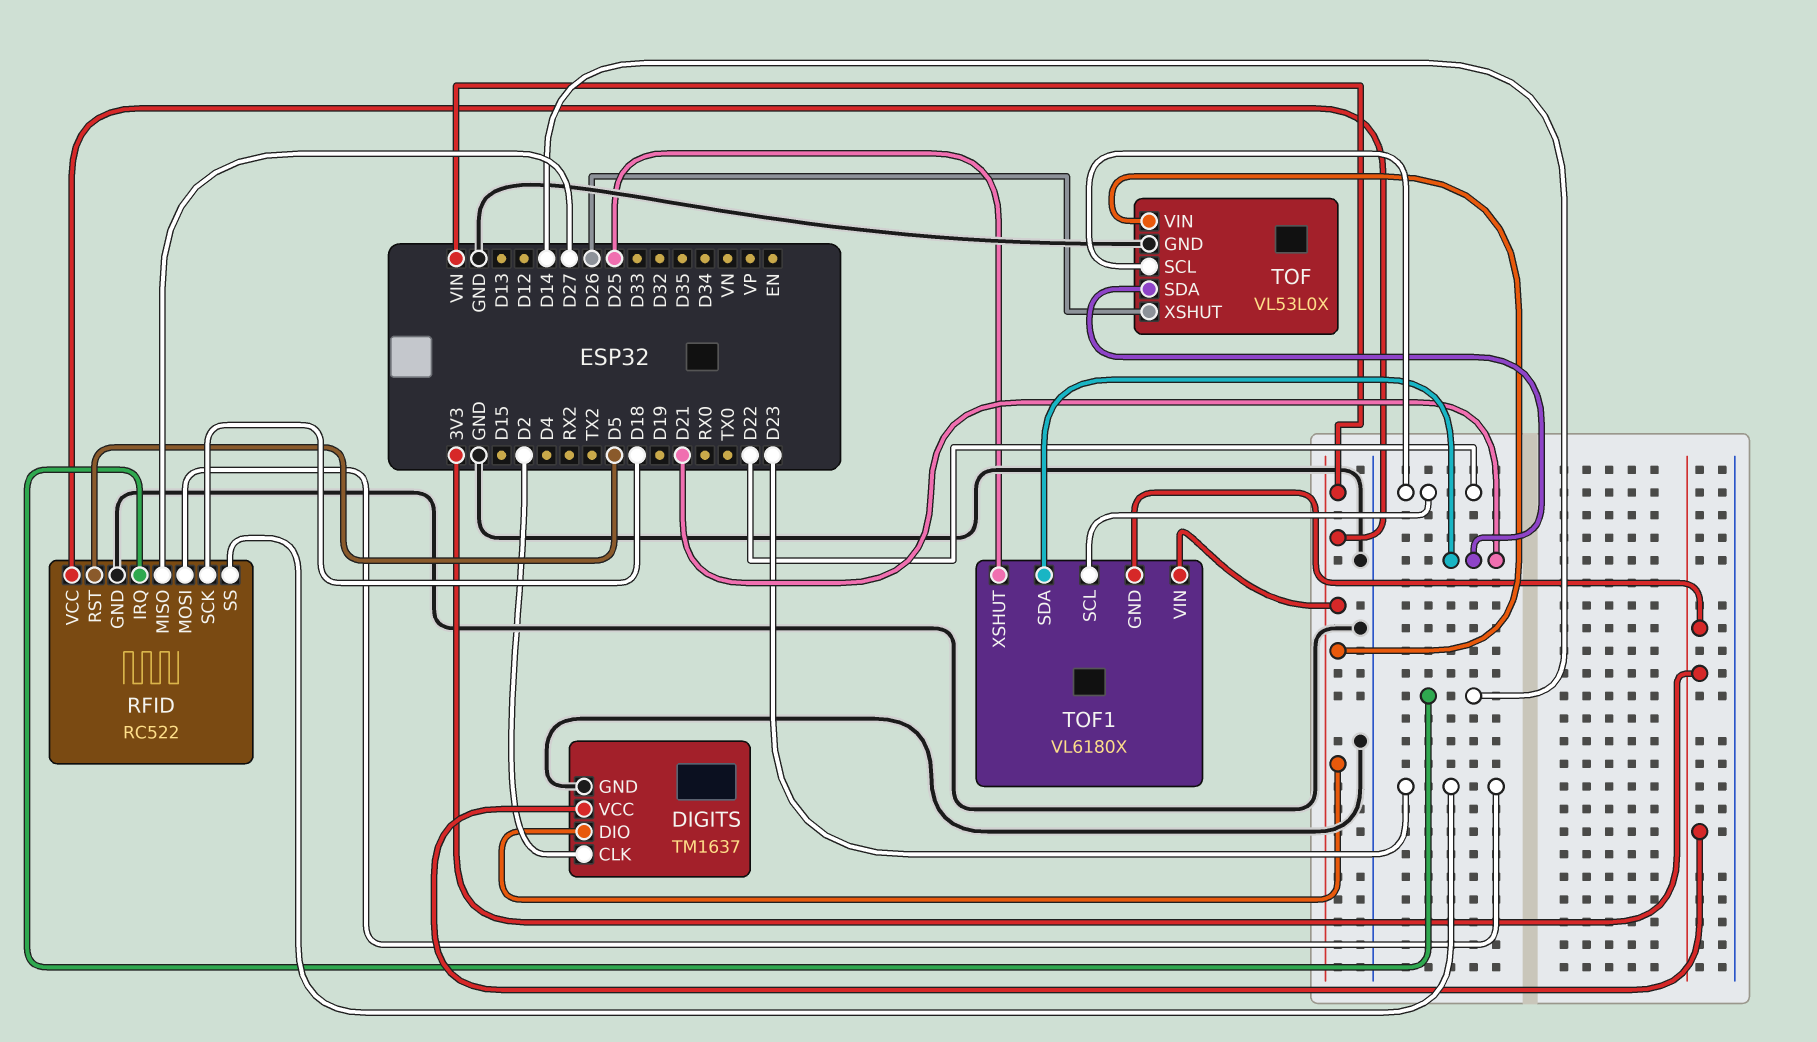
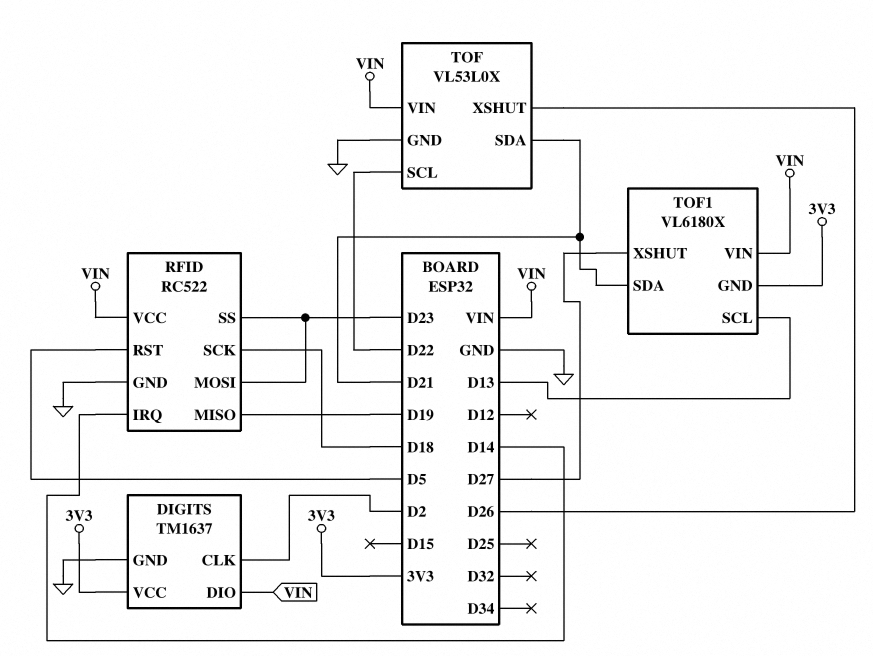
RFID pin MISO: D27 -> D19
TOF1 pin SCL: D22 -> D13
TOF1 pin XSHUT: D25 -> D27

